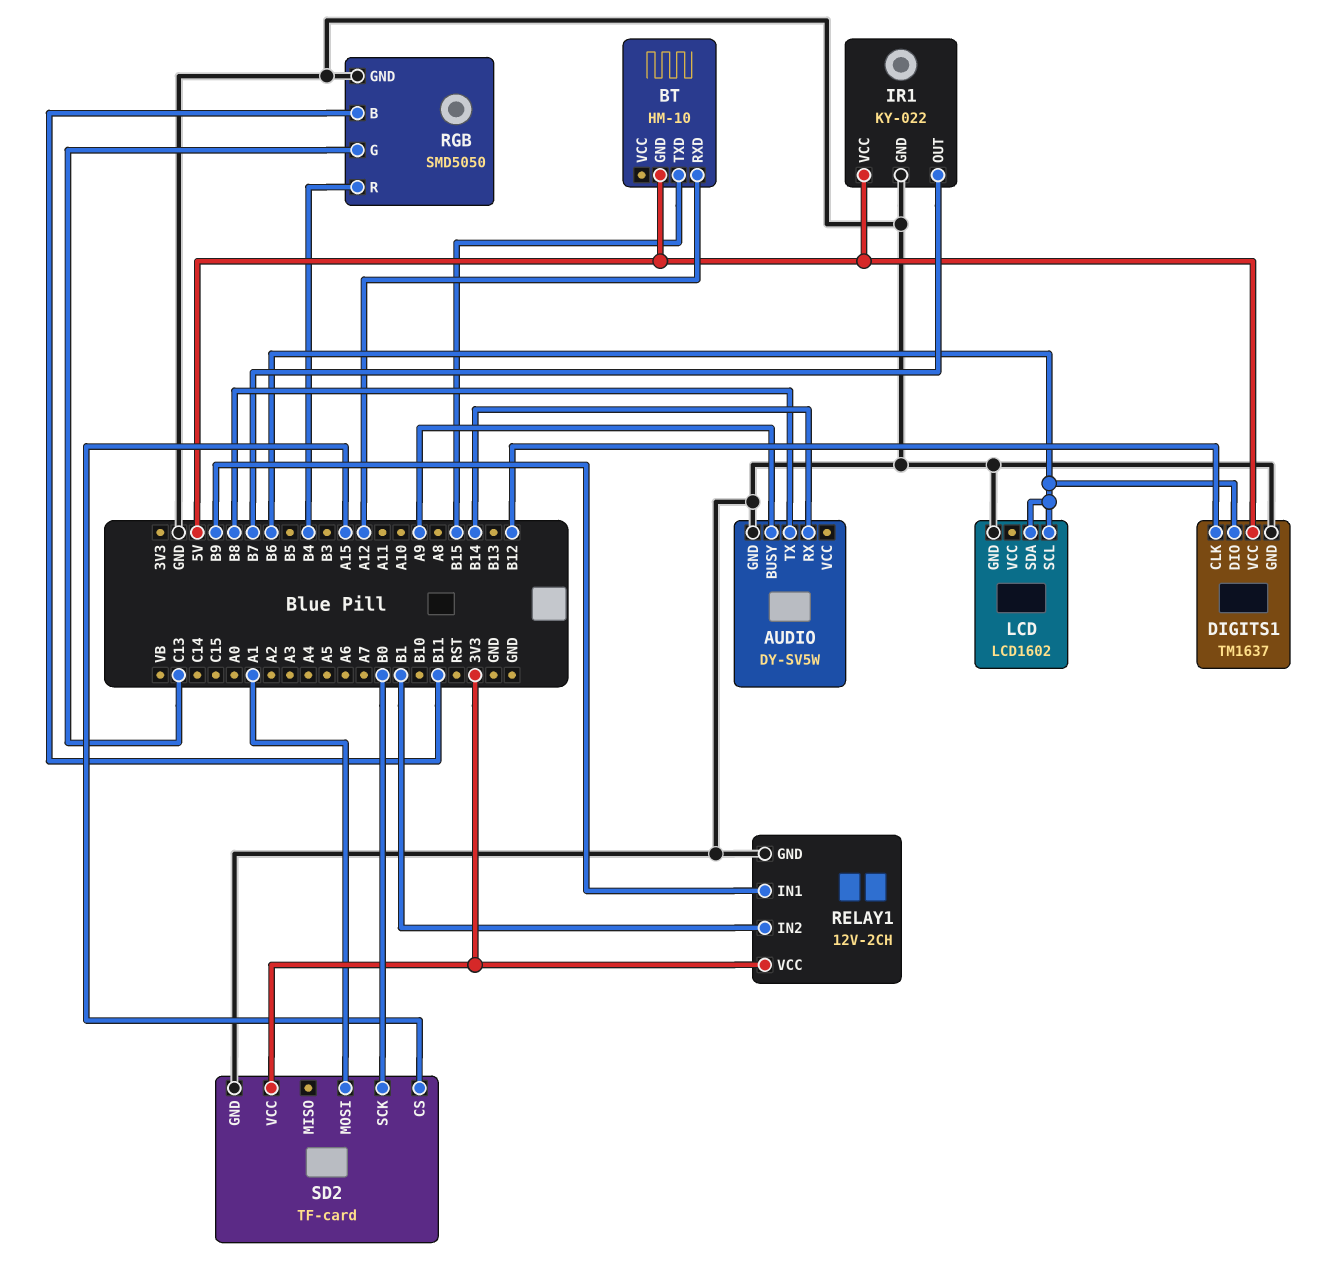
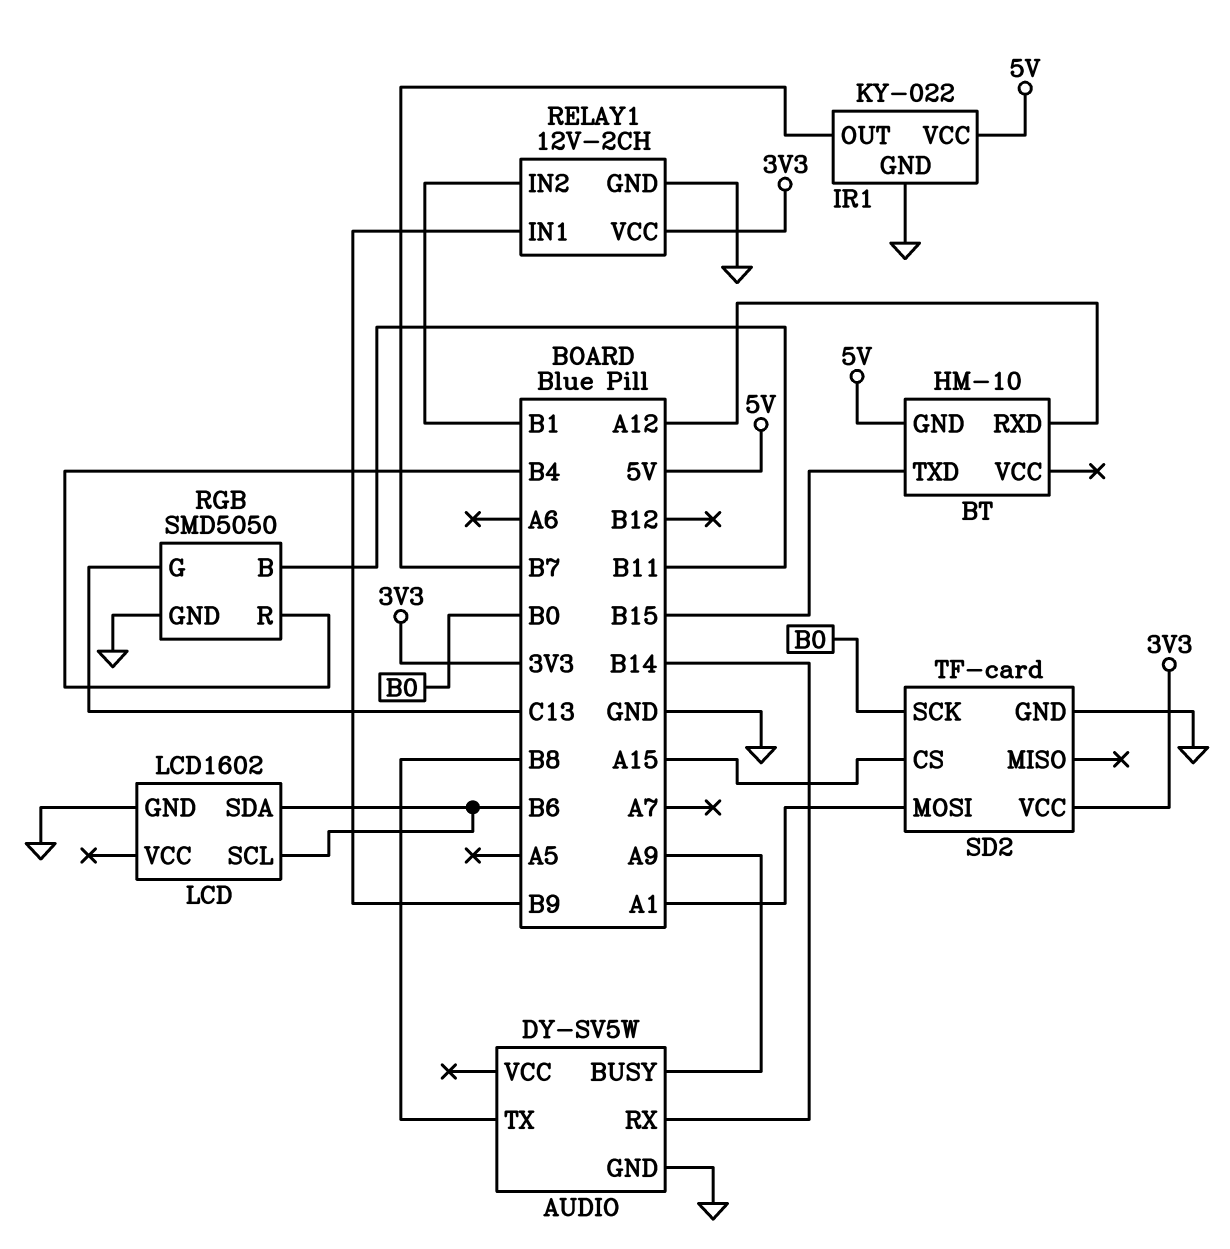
DIGITS1: TM1637 -> none
DIGITS1 pin CLK: B12 -> none
DIGITS1 pin DIO: B6 -> none
DIGITS1 pin GND: GND -> none
DIGITS1 pin VCC: 5V -> none

